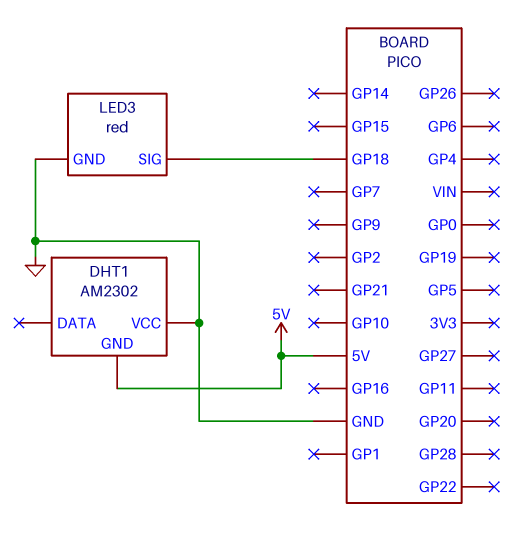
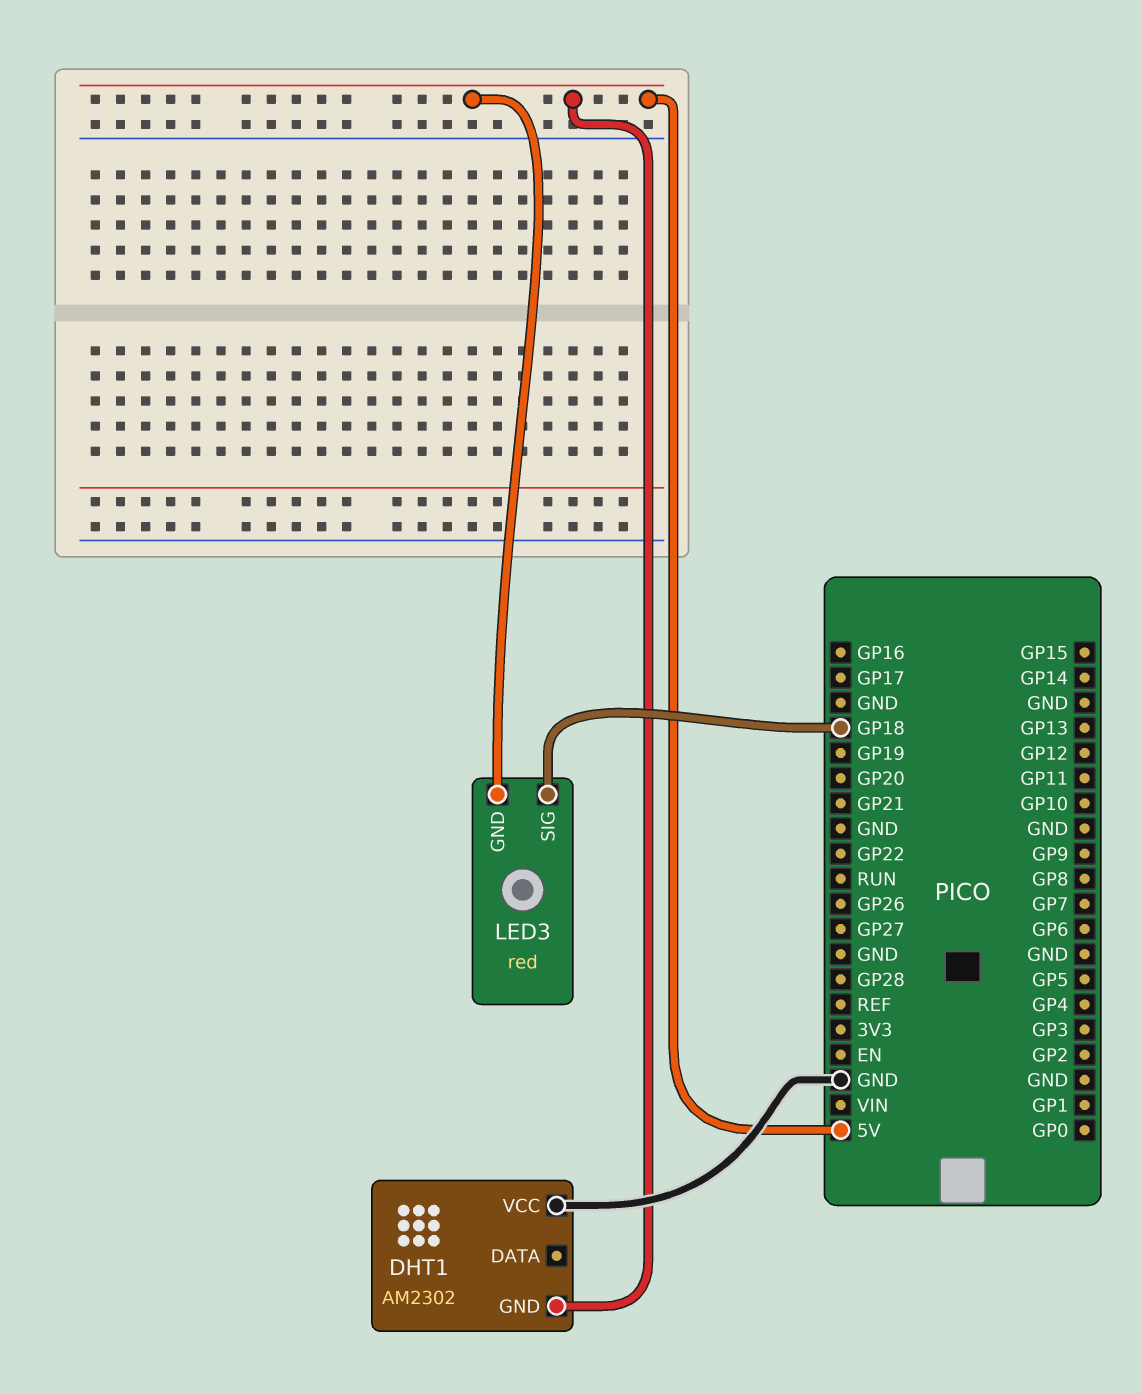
LED3 pin GND: GND -> 5V

